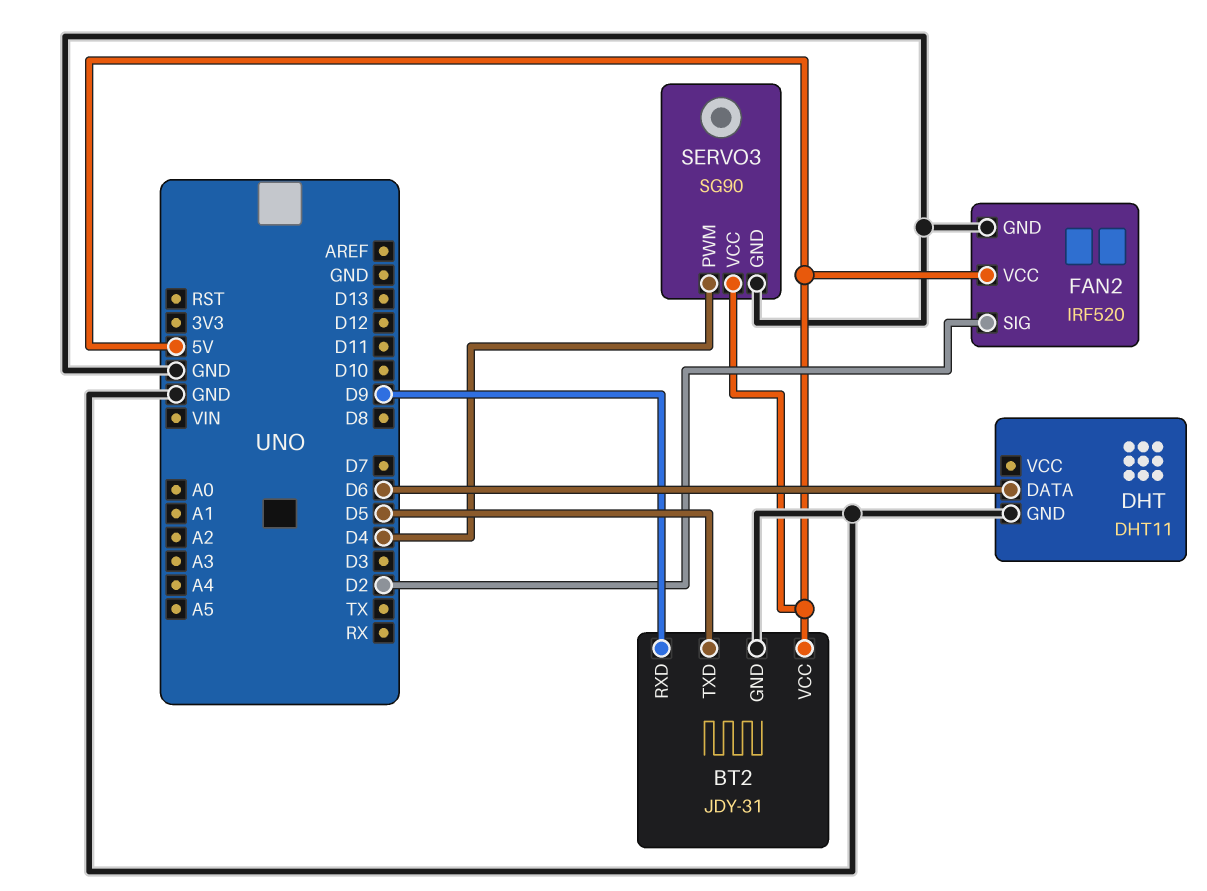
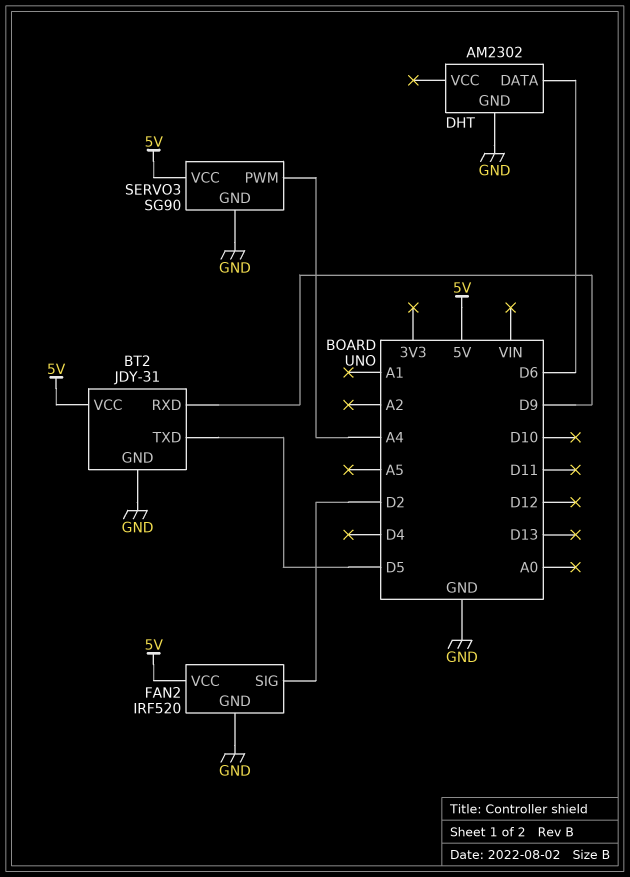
DHT: DHT11 -> AM2302
SERVO3 pin PWM: D4 -> A4

